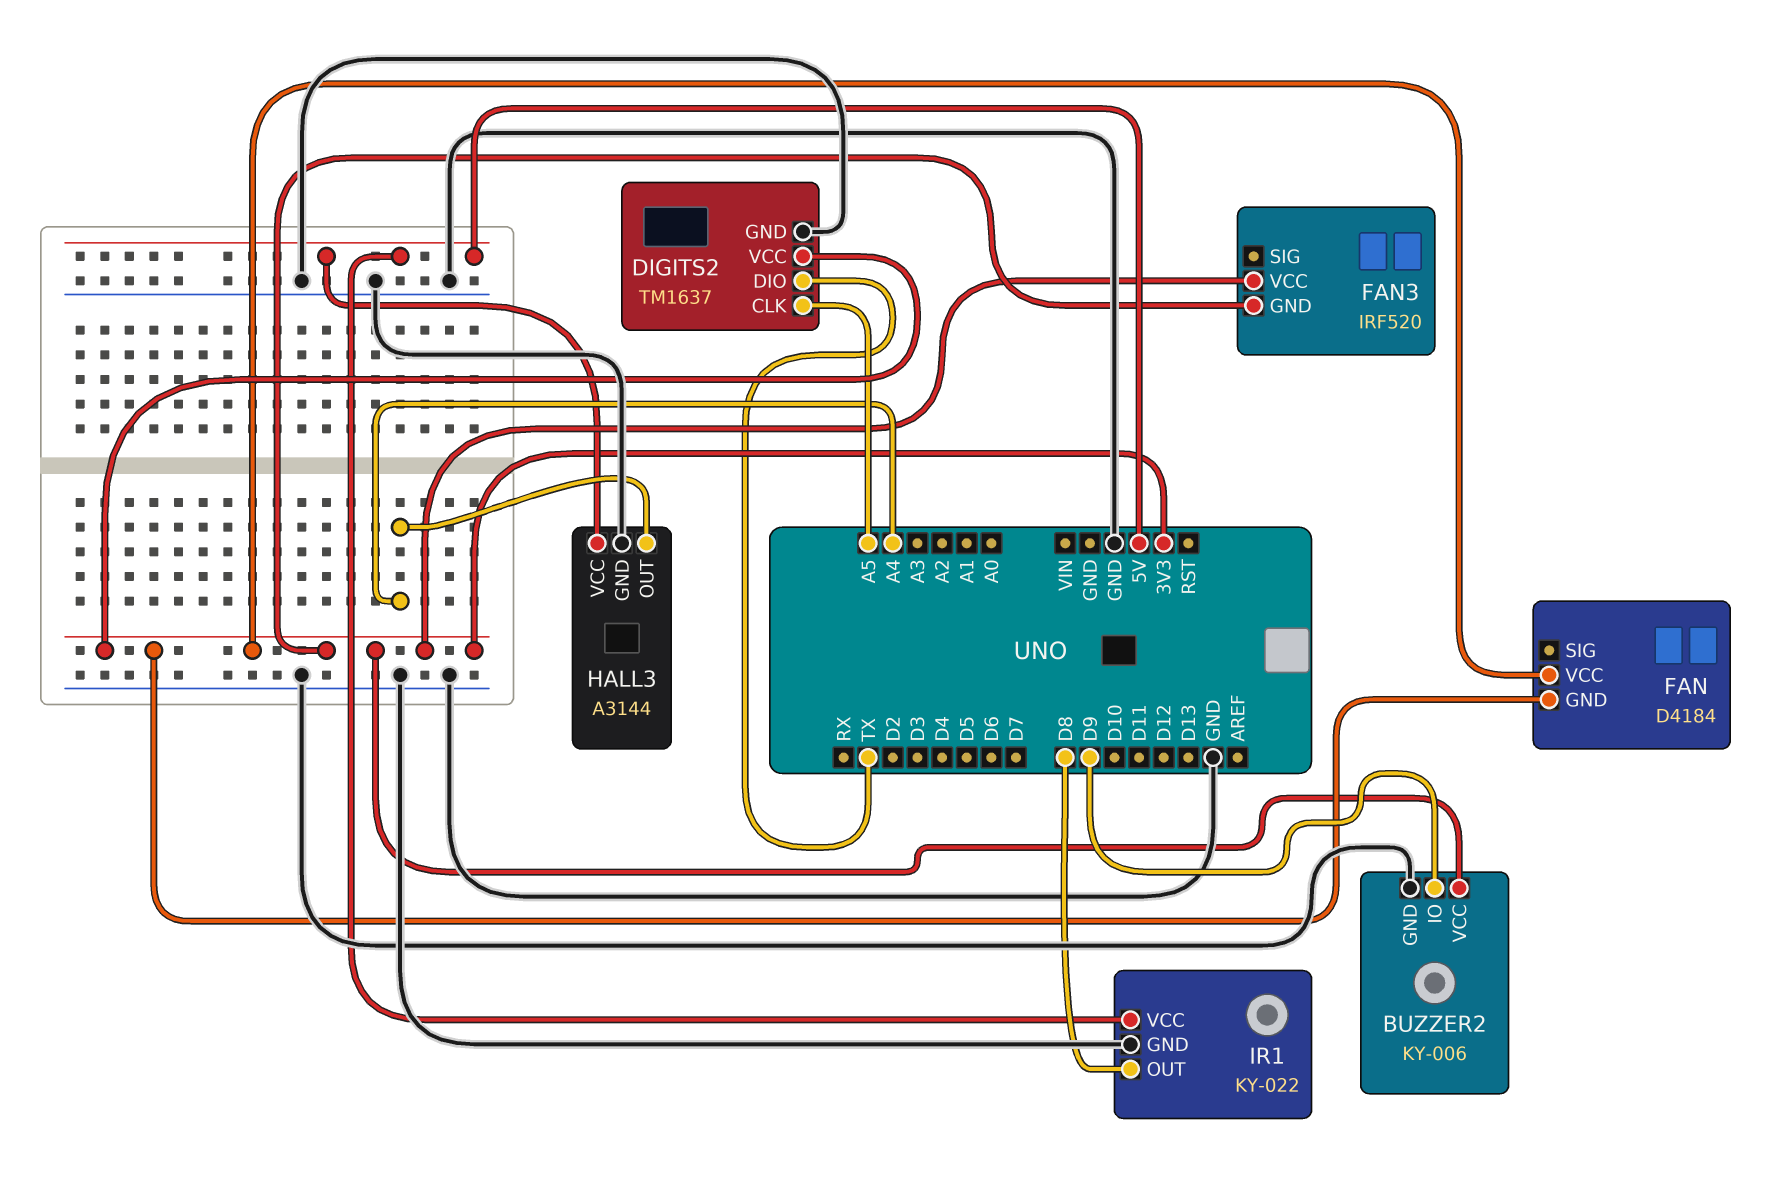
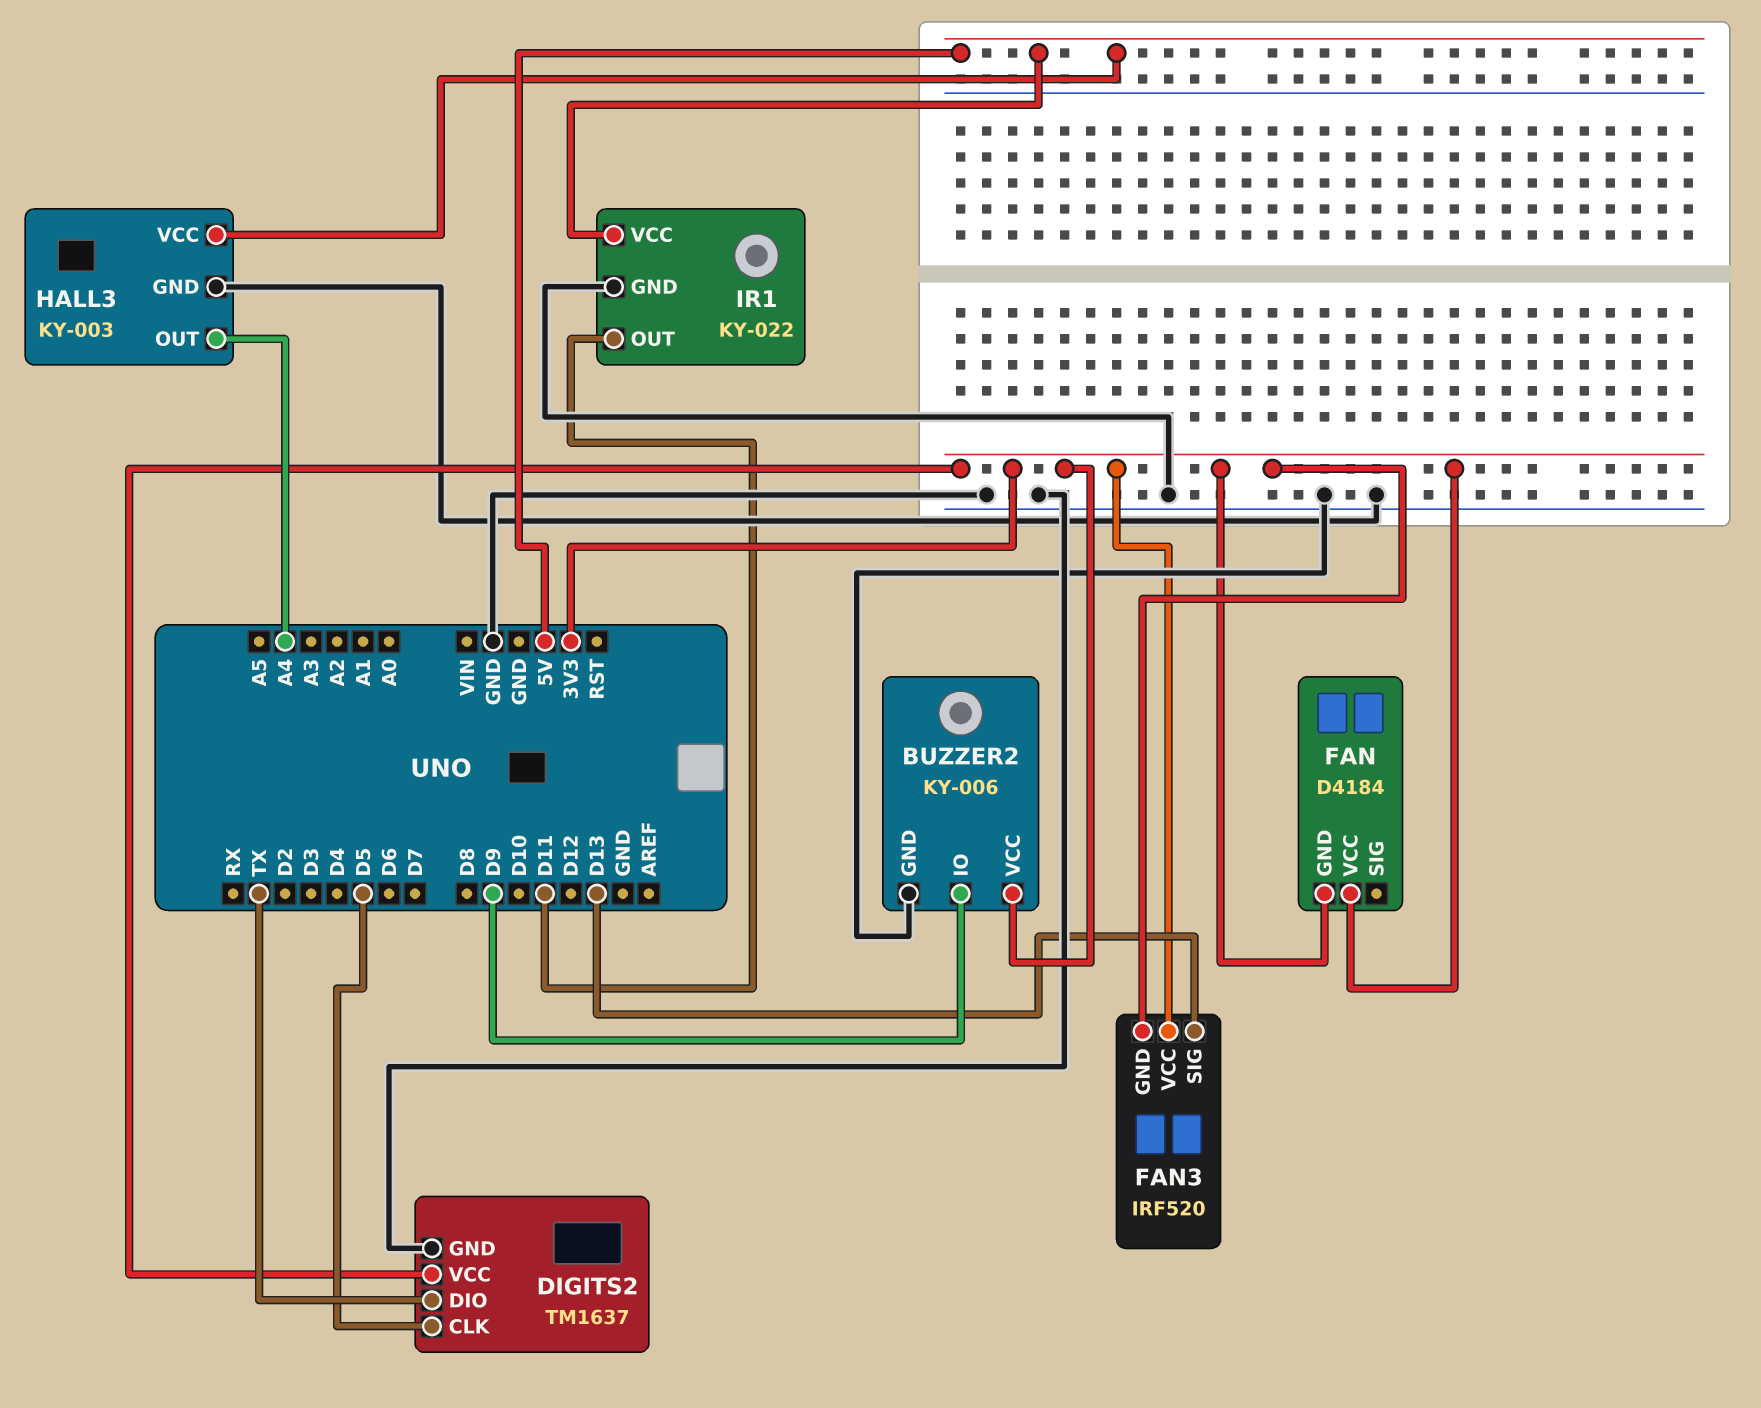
DIGITS2 pin CLK: A5 -> D5
FAN3 pin SIG: none -> D13
HALL3: A3144 -> KY-003
IR1 pin OUT: D8 -> D11

